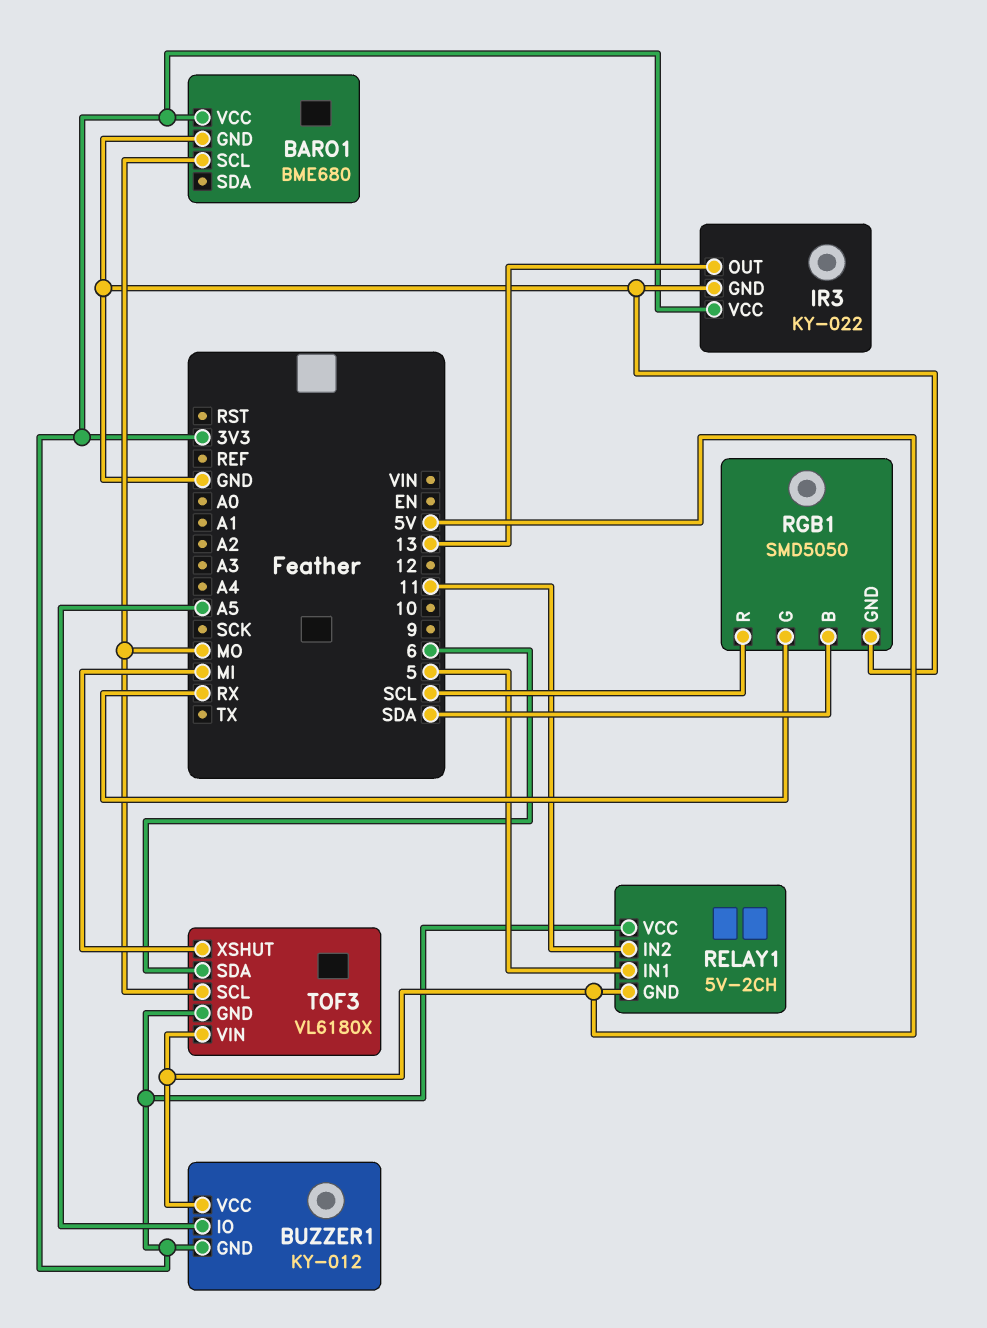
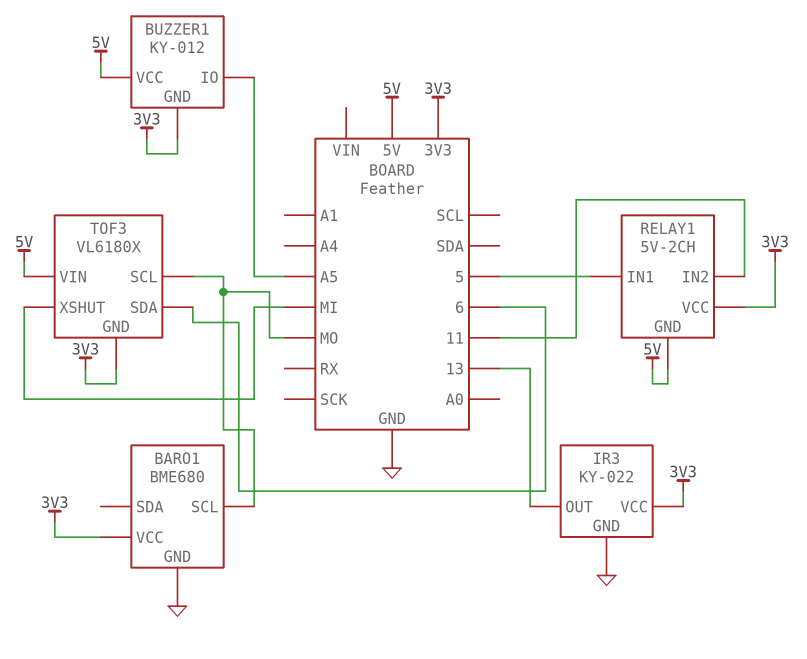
RGB1: SMD5050 -> none
RGB1 pin B: SDA -> none
RGB1 pin G: RX -> none
RGB1 pin GND: GND -> none
RGB1 pin R: SCL -> none

